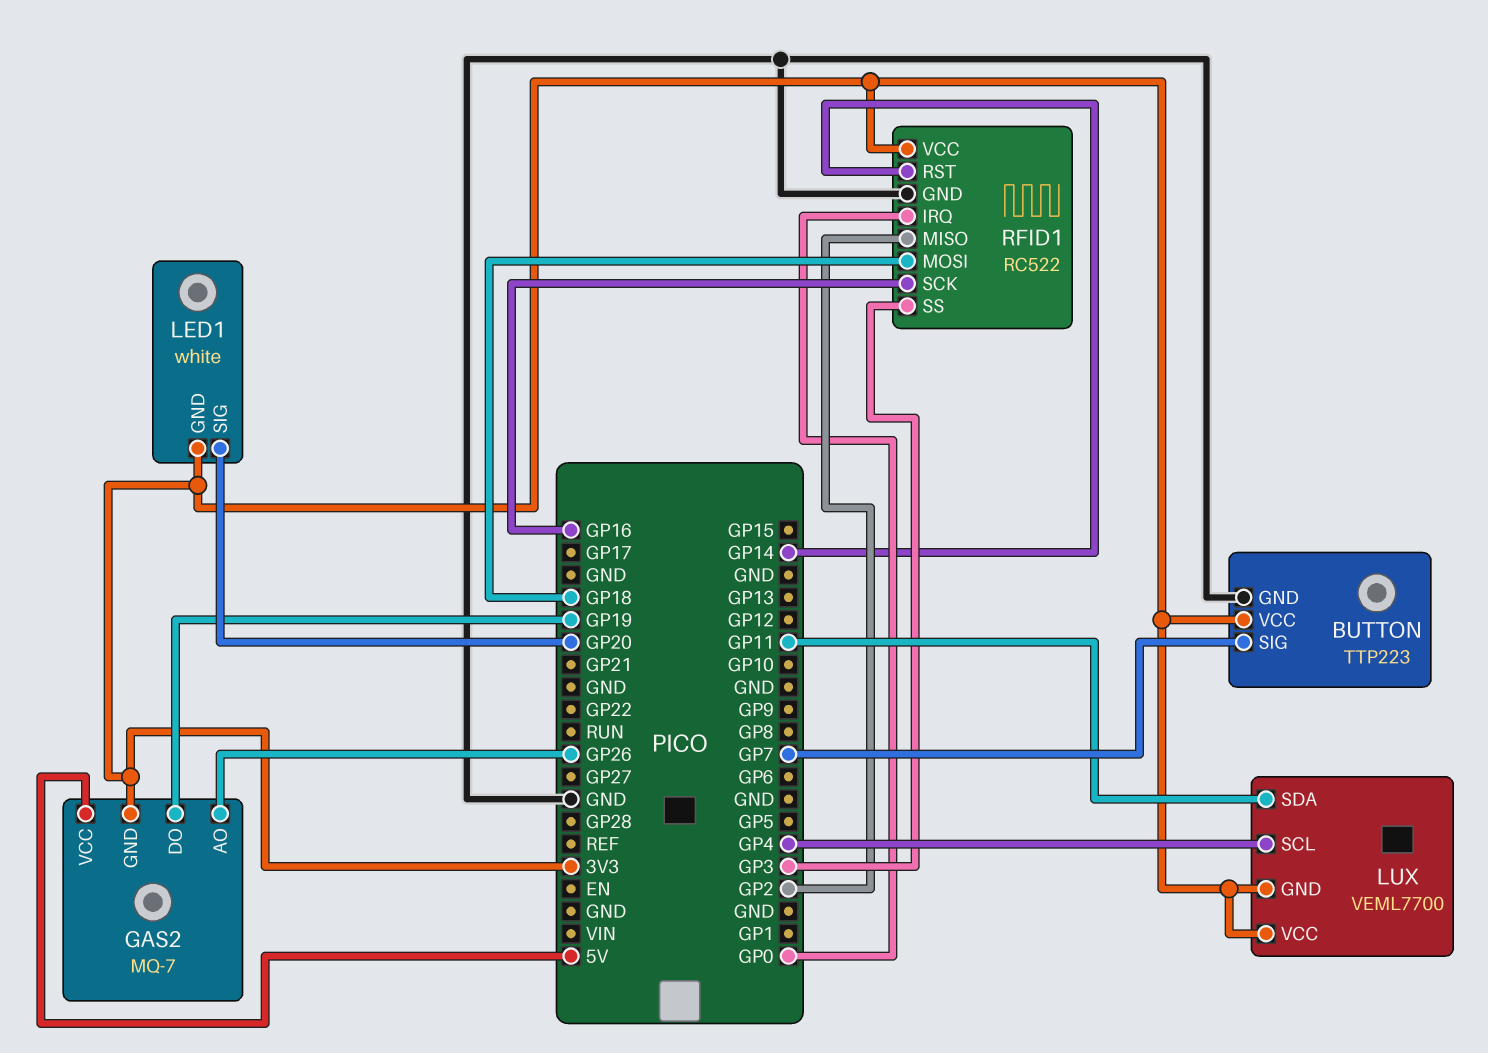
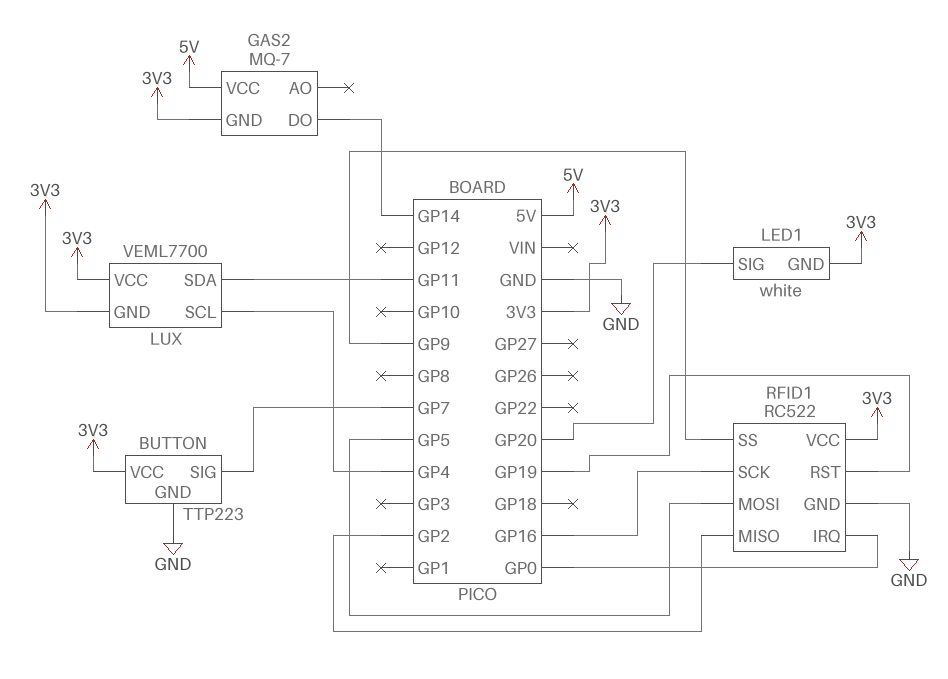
GAS2 pin AO: GP26 -> none
GAS2 pin DO: GP19 -> GP14
RFID1 pin MOSI: GP18 -> GP5
RFID1 pin RST: GP14 -> GP19
RFID1 pin SS: GP3 -> GP9

